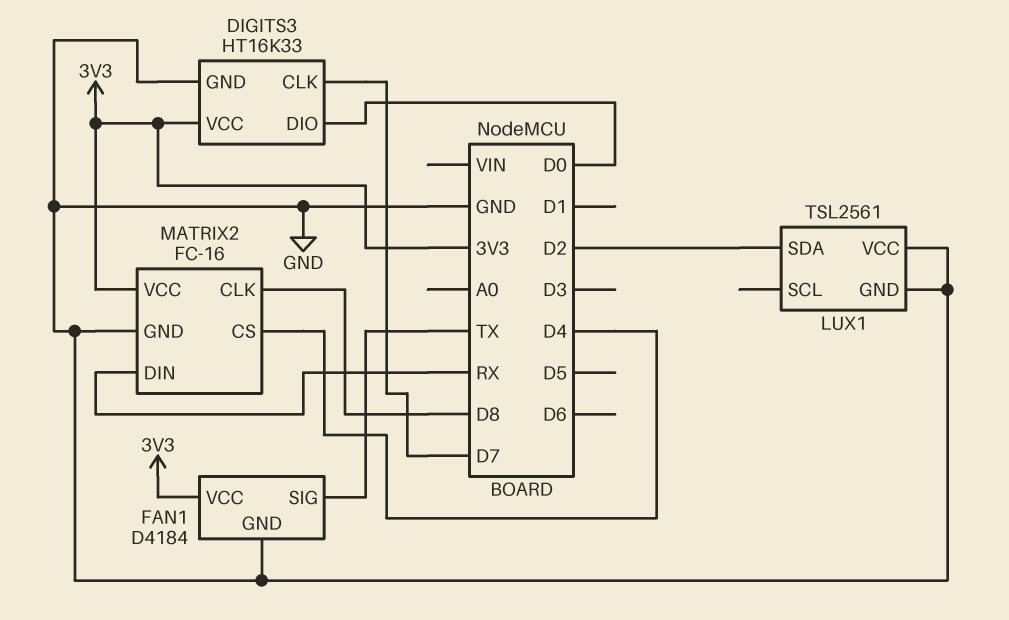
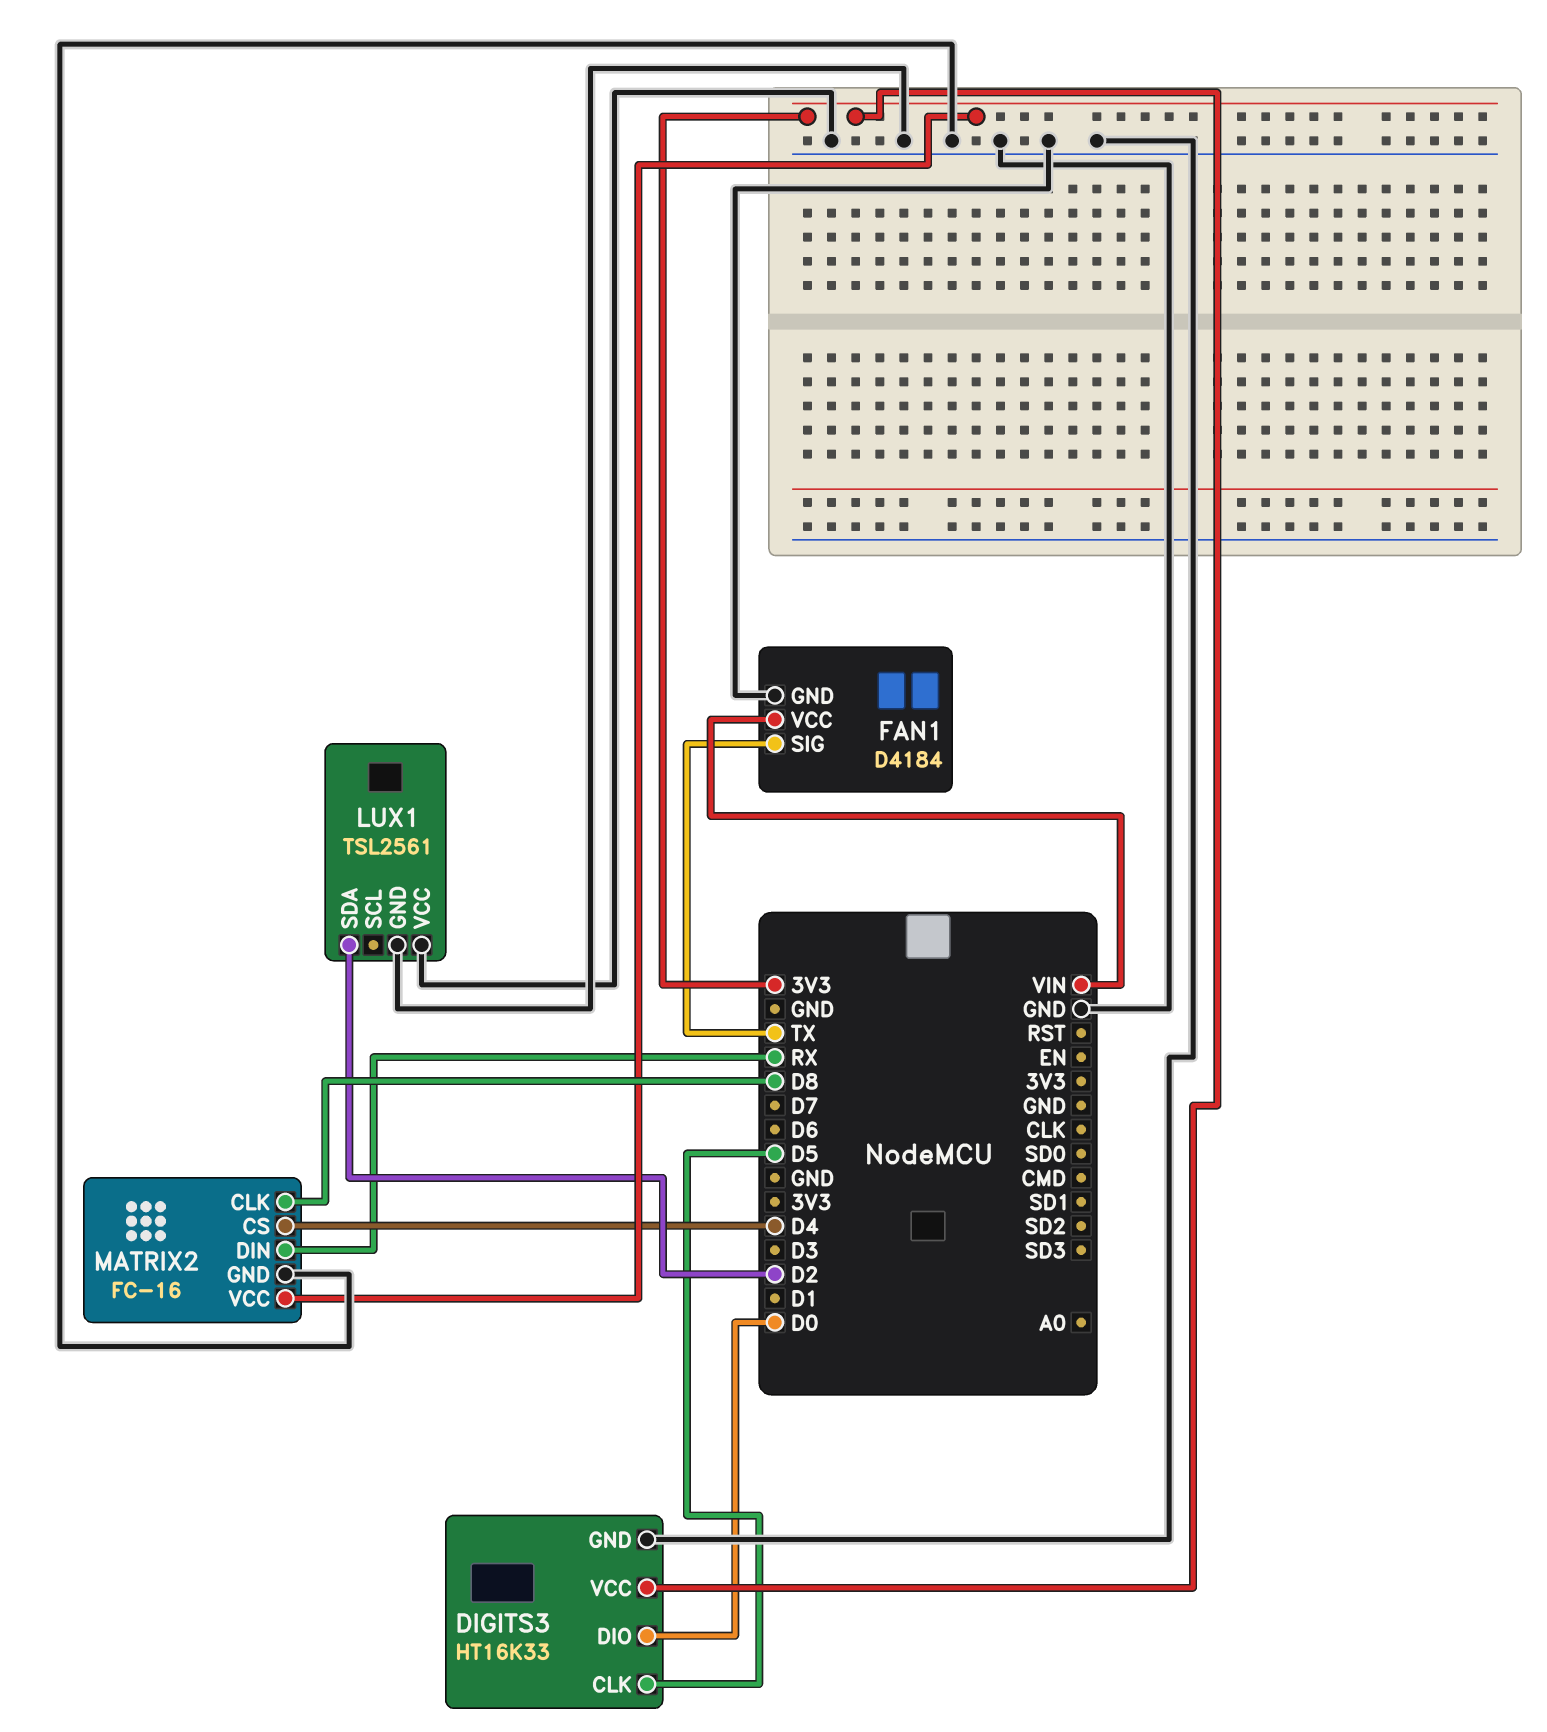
DIGITS3 pin CLK: D7 -> D5
FAN1 pin VCC: 3V3 -> VIN

